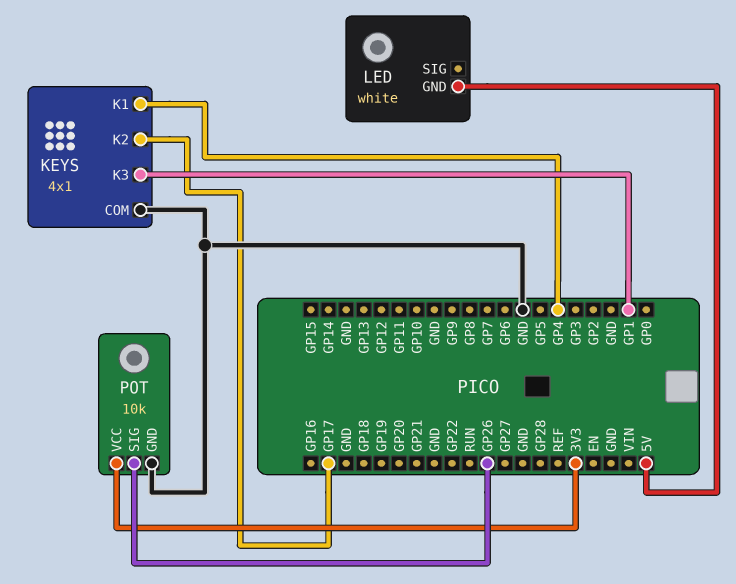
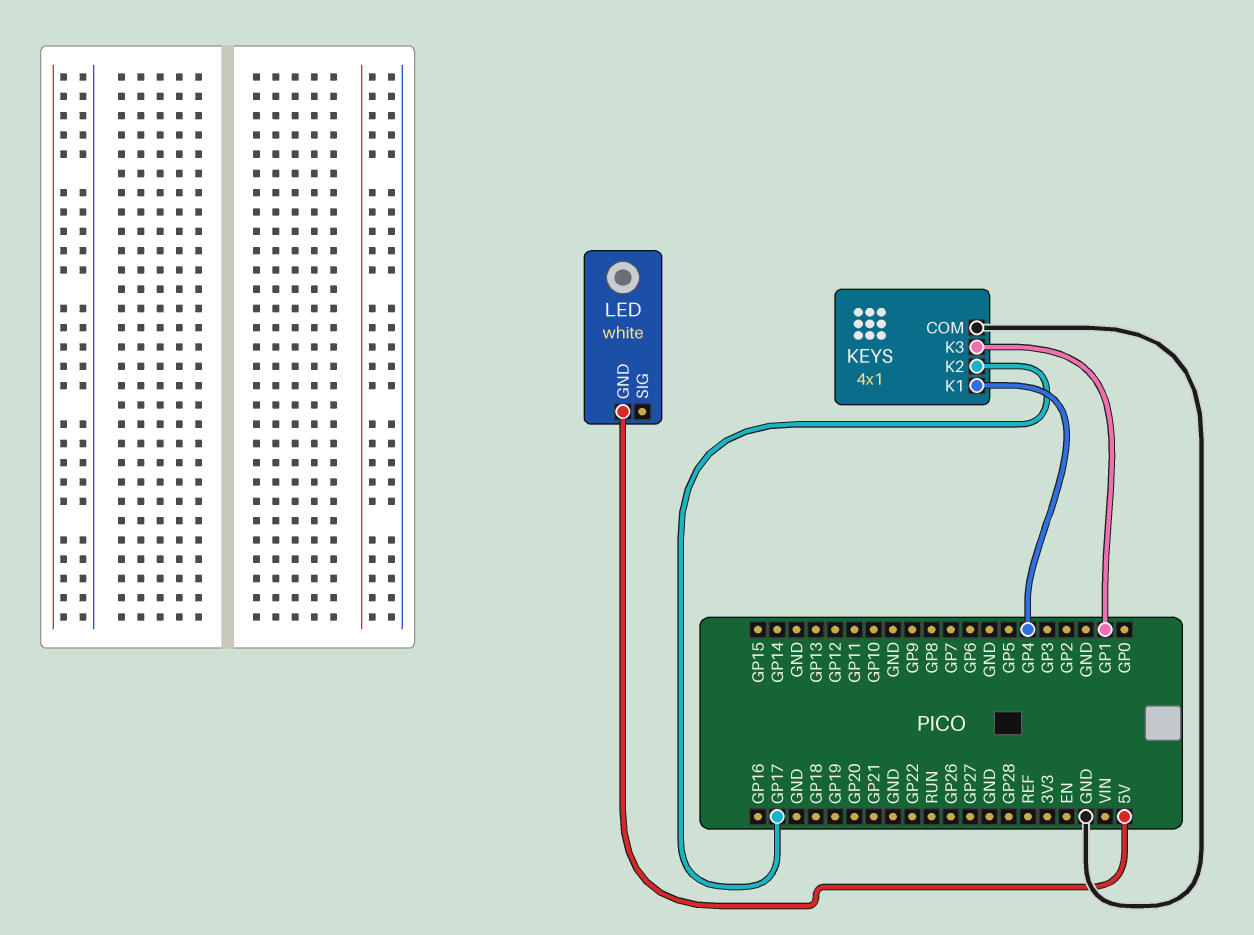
POT: 10k -> none
POT pin GND: GND -> none
POT pin SIG: GP26 -> none
POT pin VCC: 3V3 -> none

